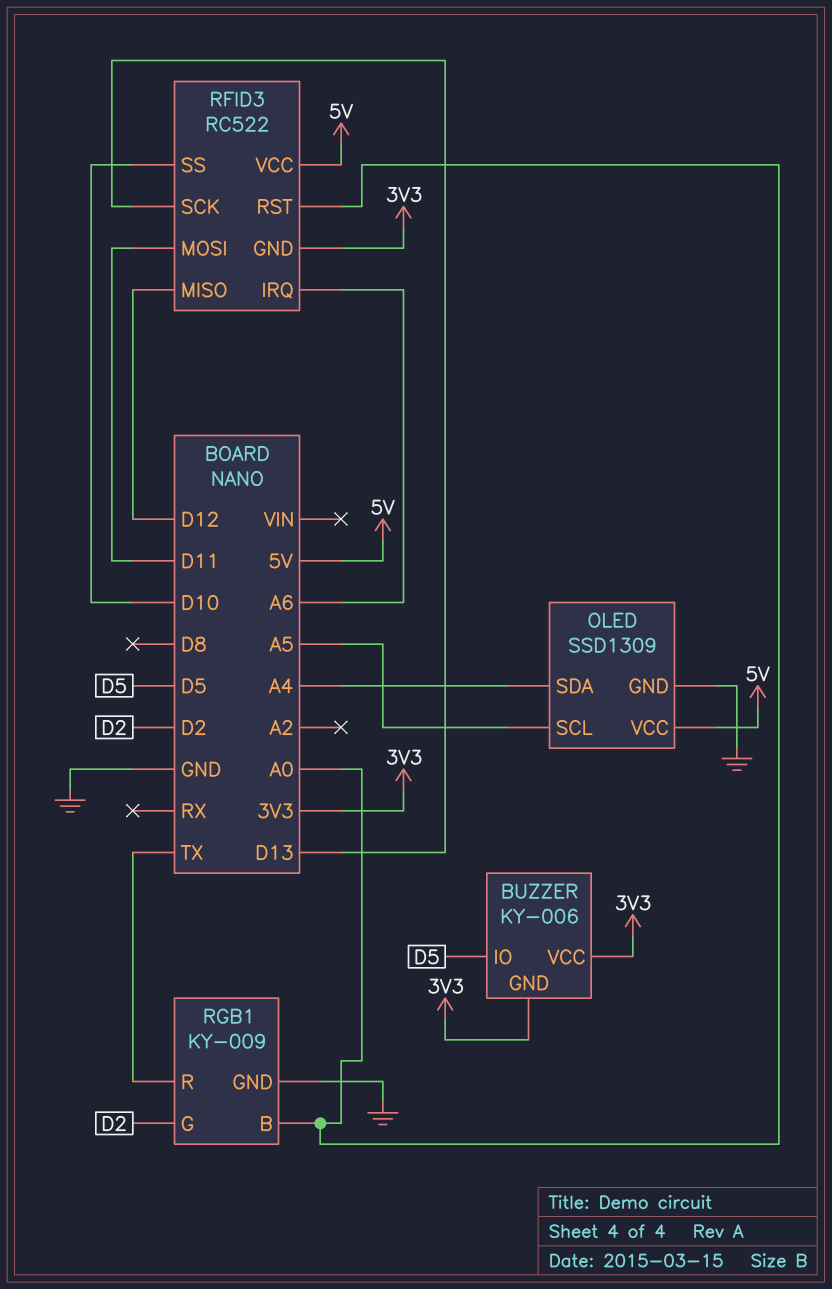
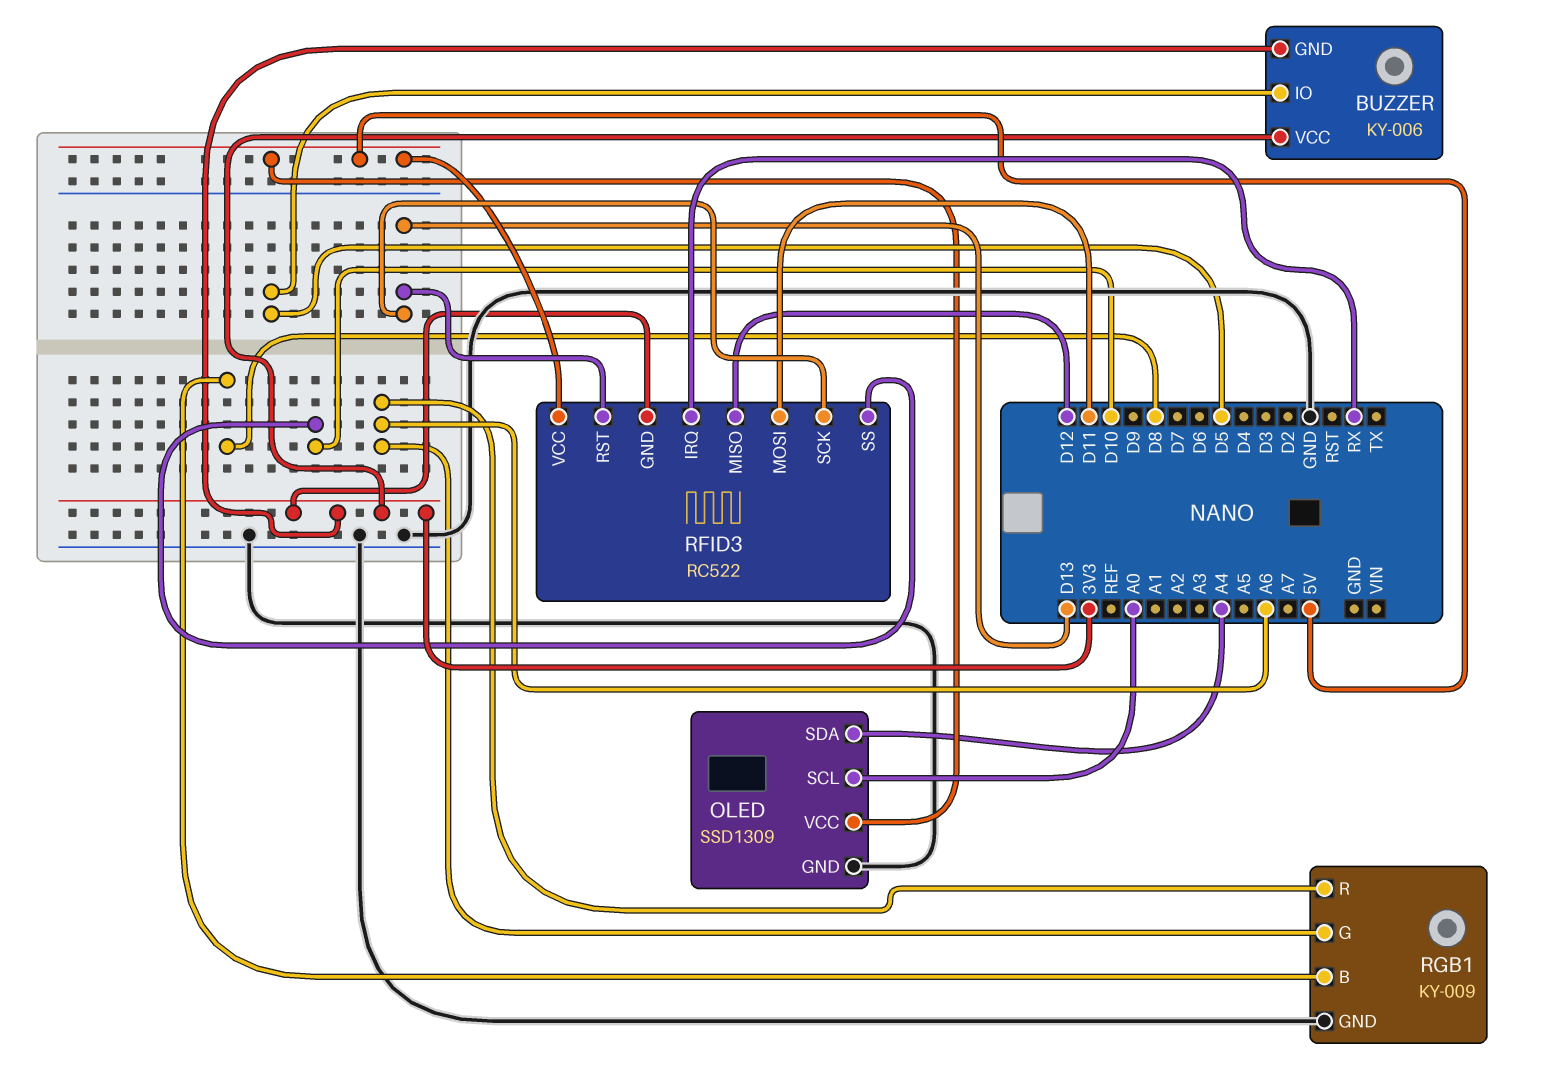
OLED pin SCL: A5 -> A0
RFID3 pin IRQ: A6 -> RX
RFID3 pin RST: A0 -> D13
RGB1 pin B: A0 -> D8
RGB1 pin G: D2 -> A6
RGB1 pin R: TX -> A6

